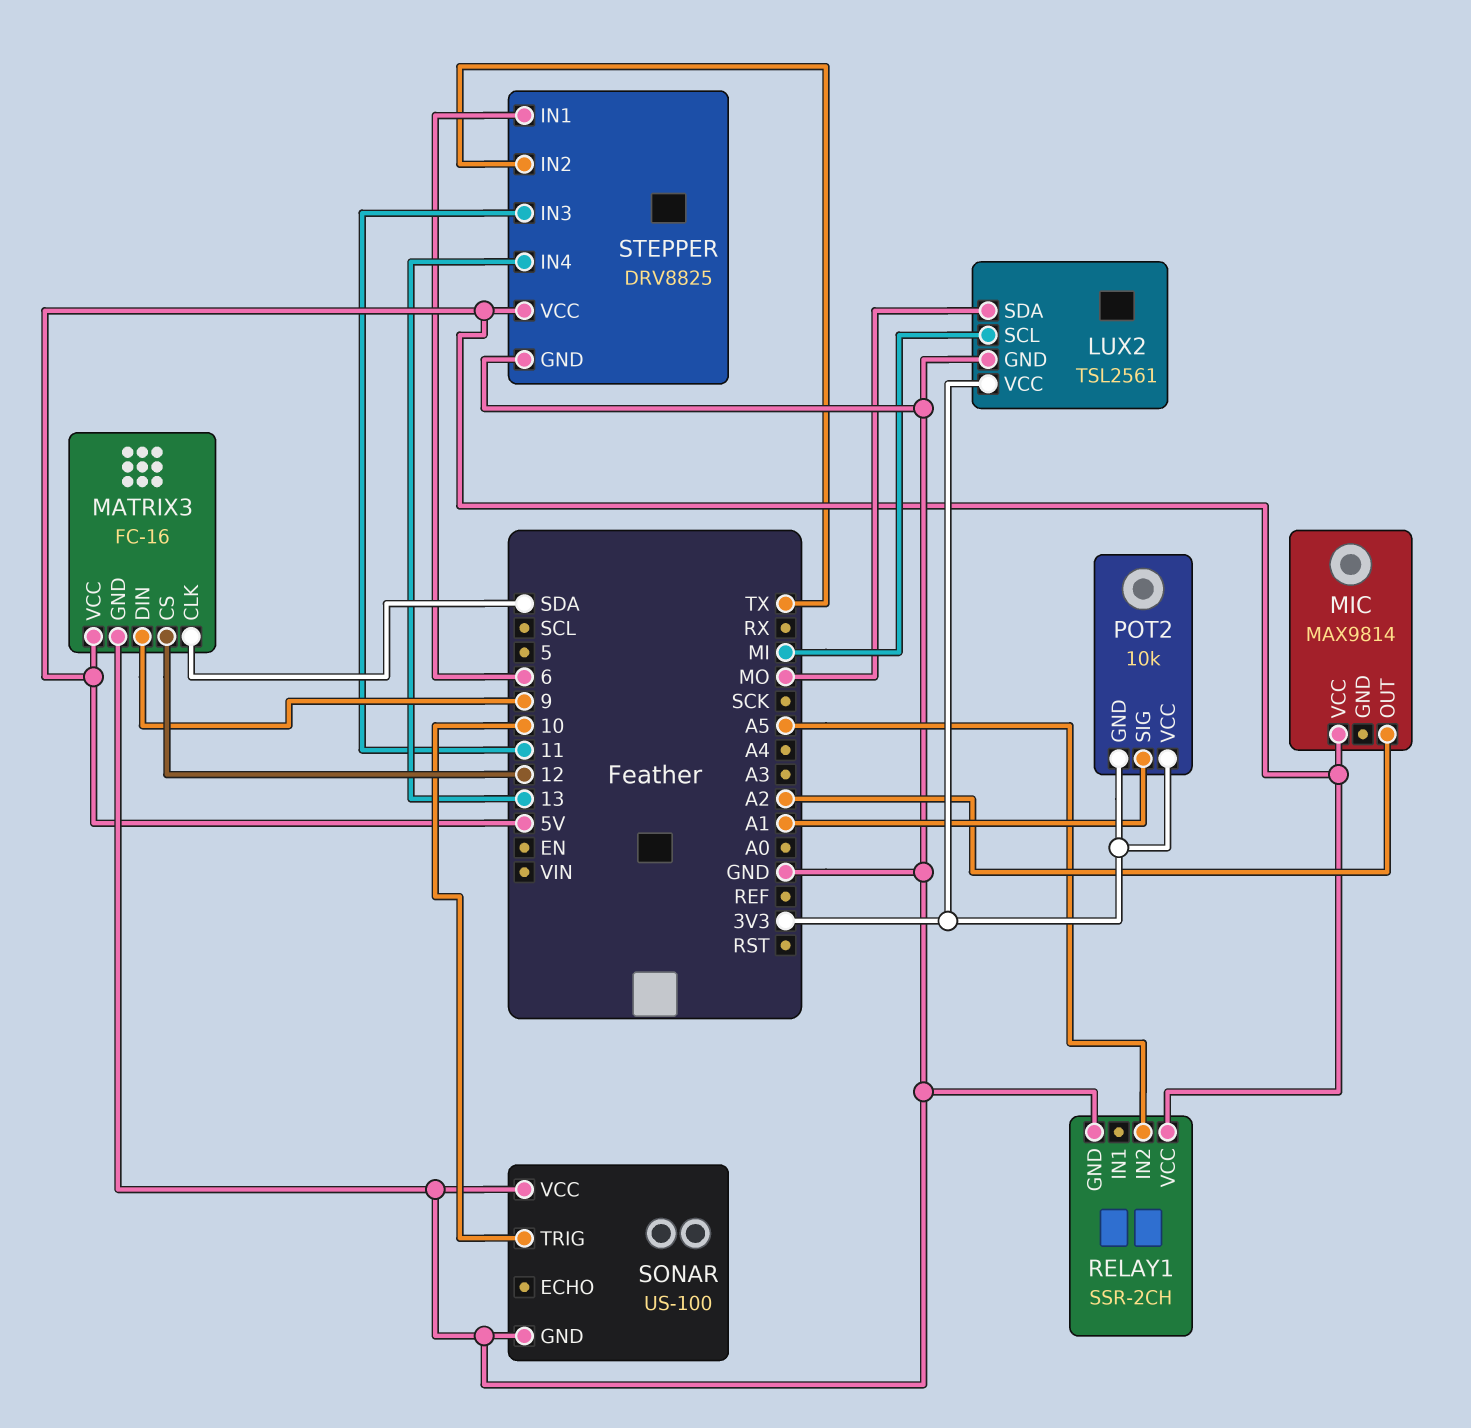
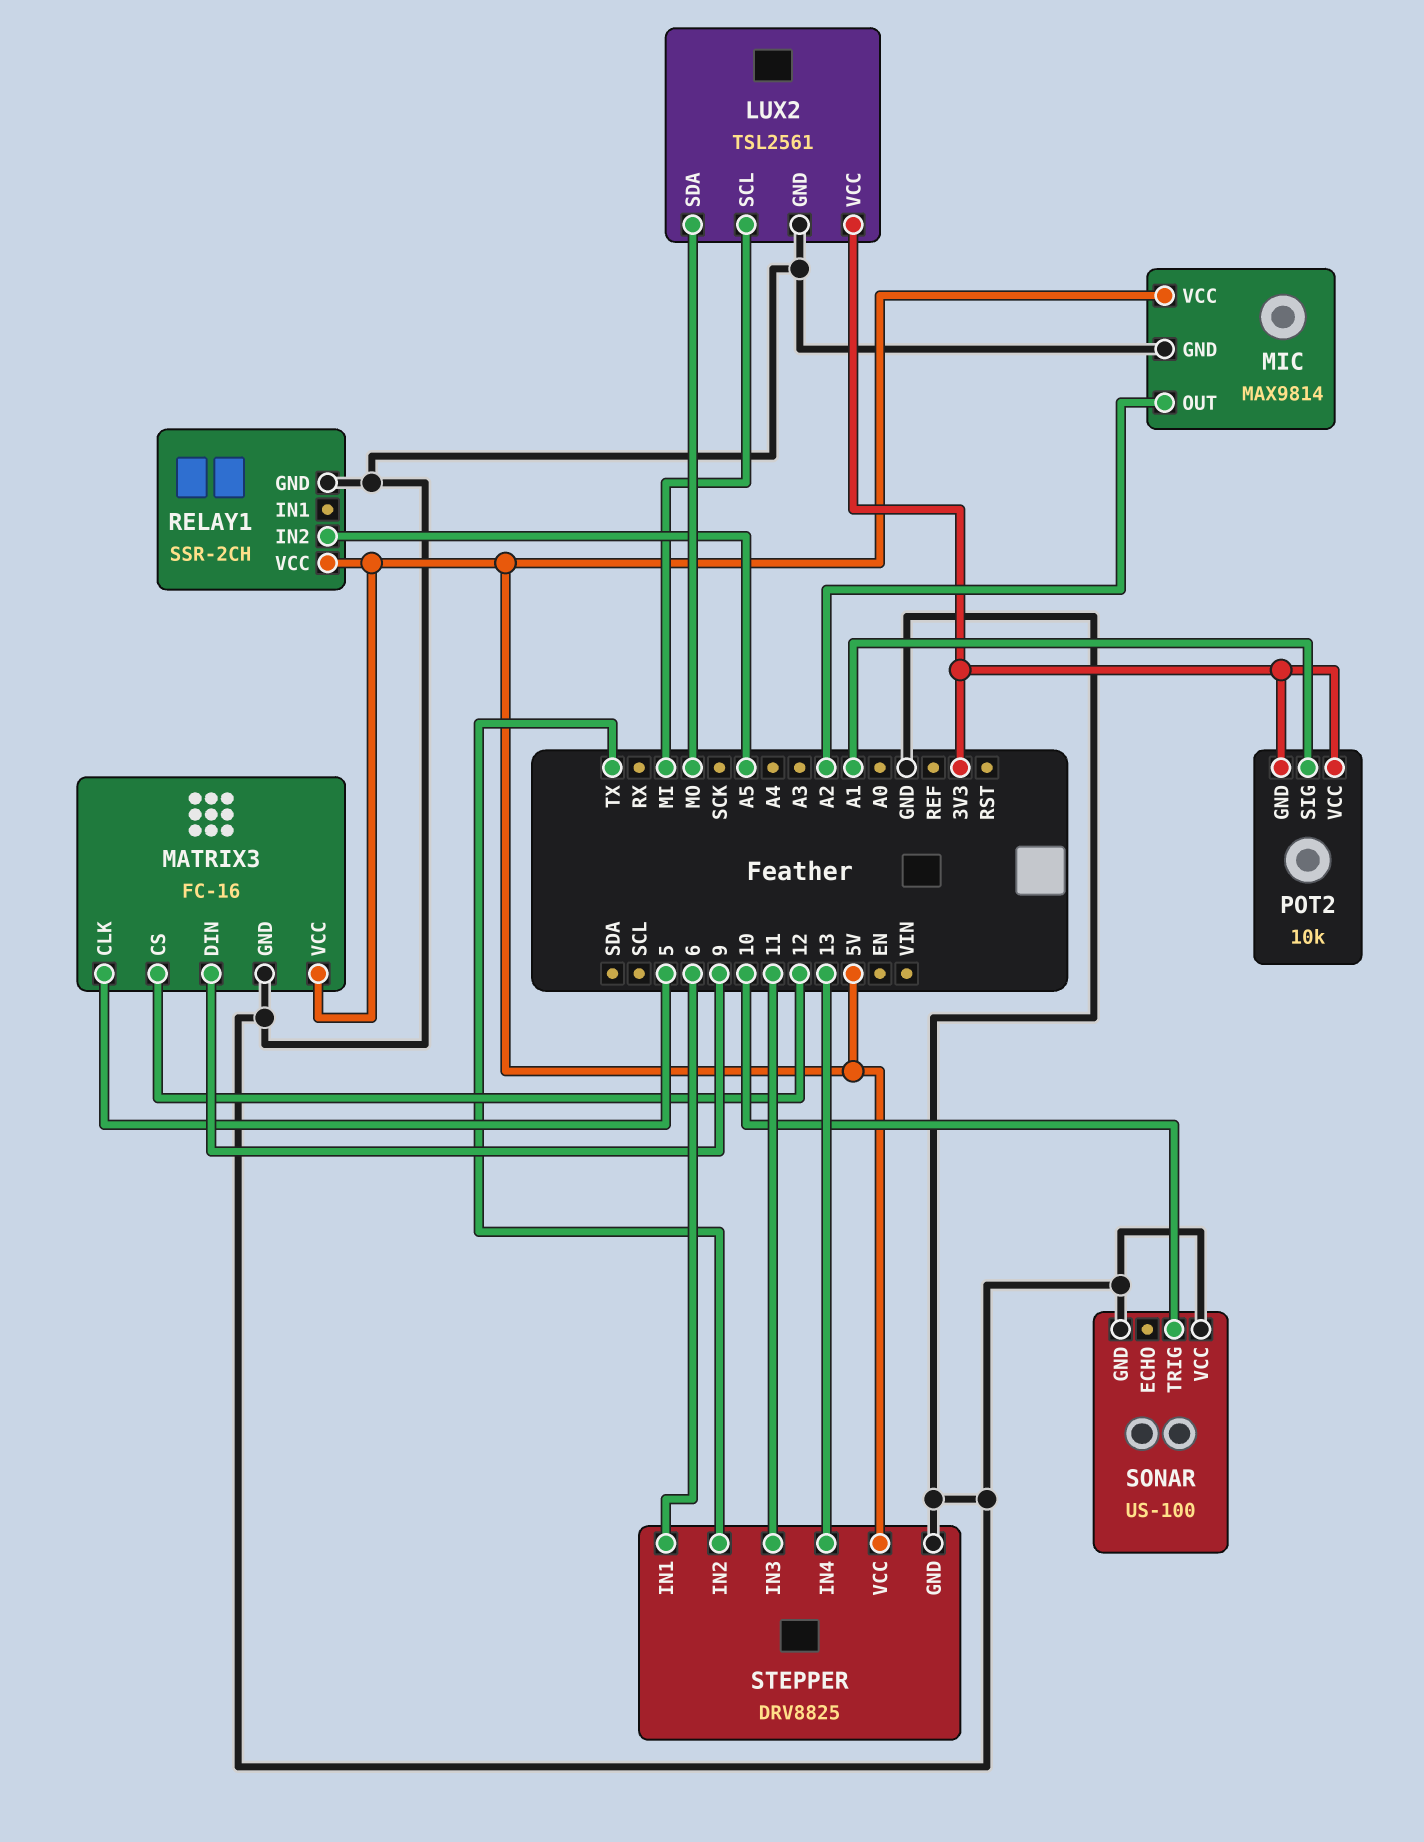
MATRIX3 pin CLK: SDA -> 5
MIC pin GND: none -> GND

